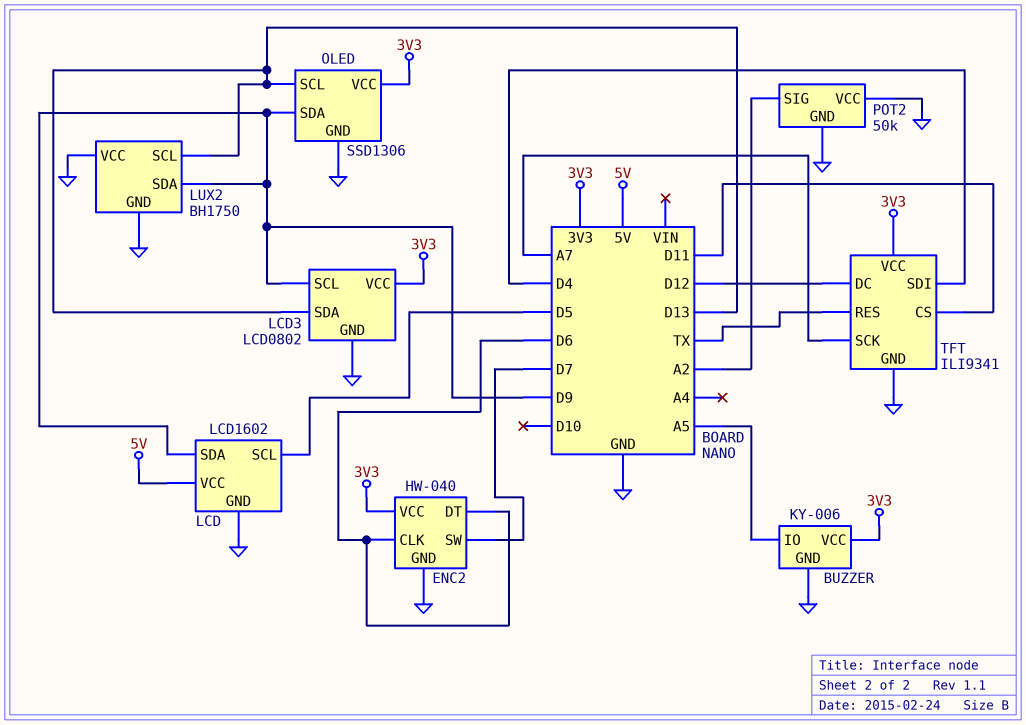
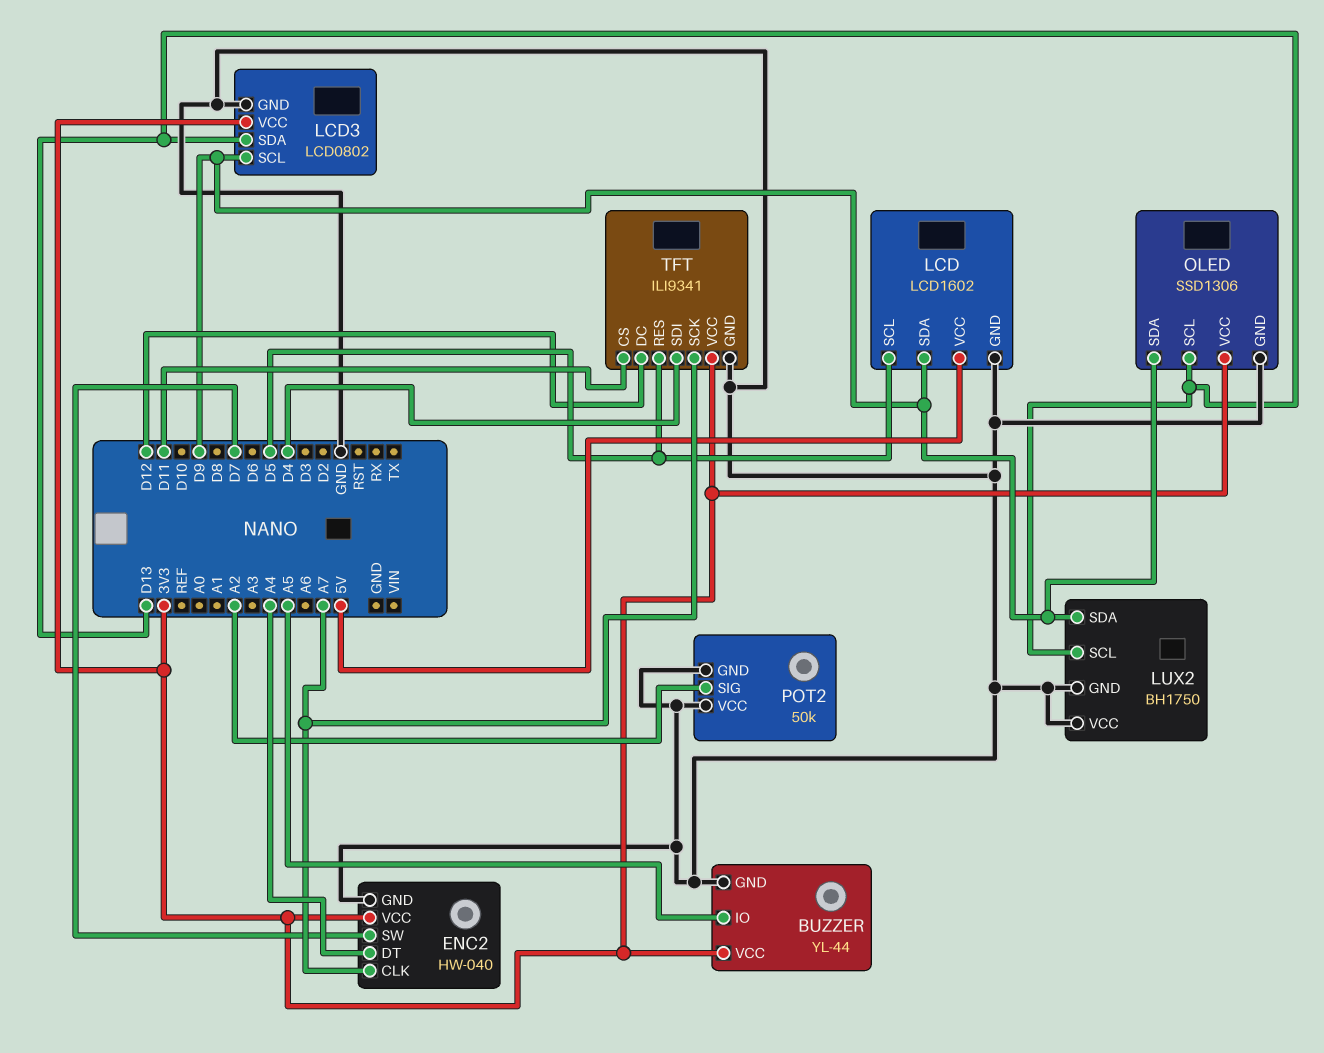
BUZZER: KY-006 -> YL-44
ENC2 pin CLK: D6 -> A7
ENC2 pin DT: D6 -> A4
TFT pin RES: TX -> D5

